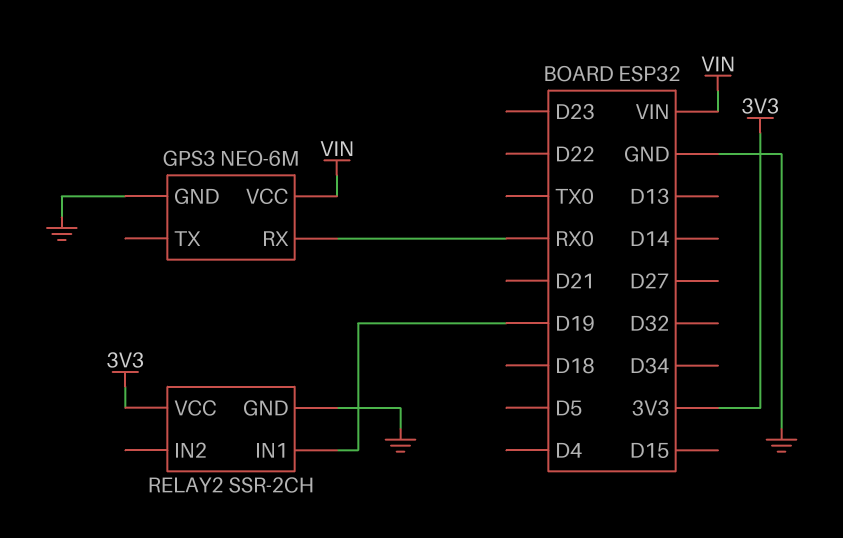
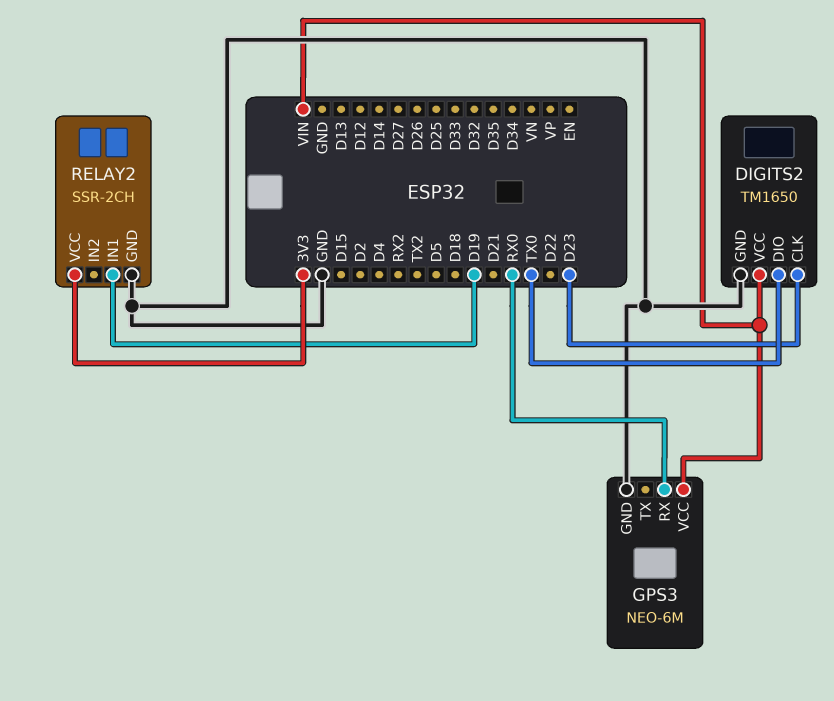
DIGITS2: none -> TM1650
DIGITS2 pin CLK: none -> D23
DIGITS2 pin DIO: none -> TX0
DIGITS2 pin GND: none -> GND
DIGITS2 pin VCC: none -> VIN

